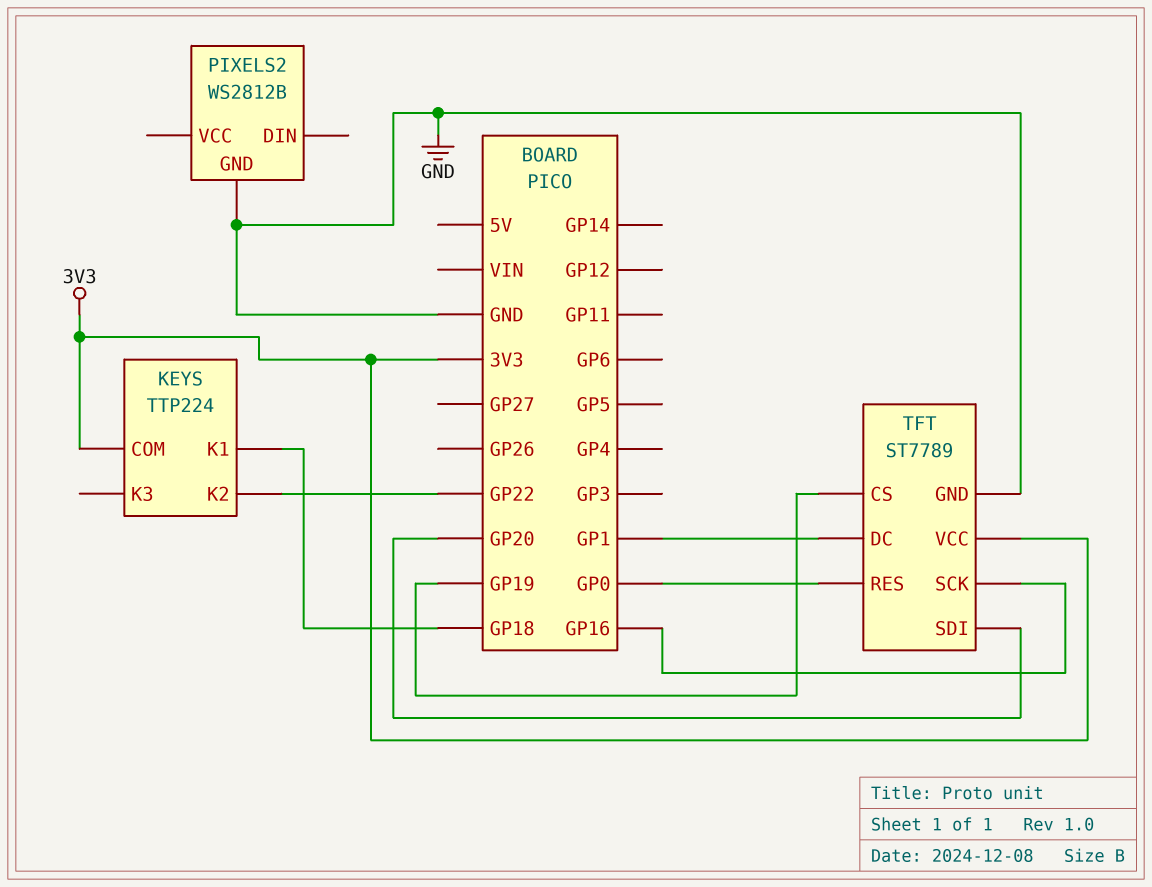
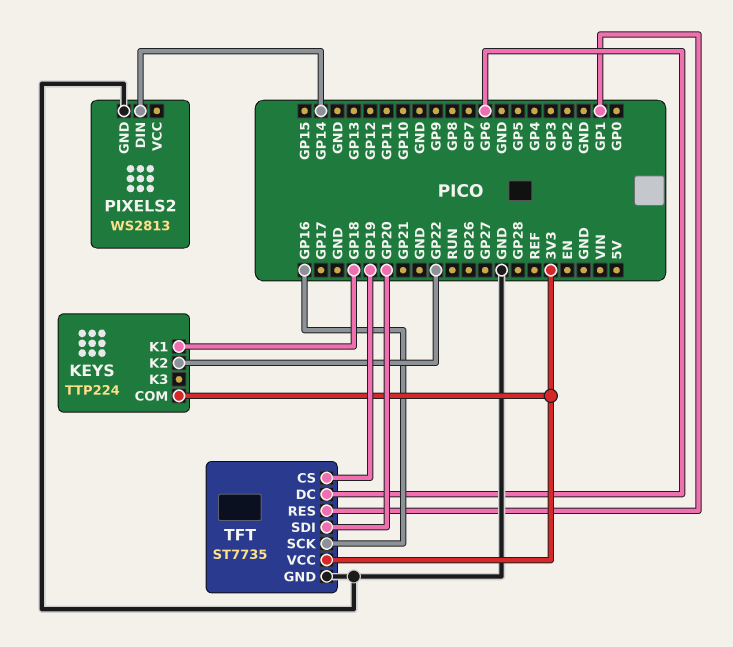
PIXELS2: WS2812B -> WS2813
PIXELS2 pin DIN: none -> GP14
TFT: ST7789 -> ST7735
TFT pin DC: GP1 -> GP6
TFT pin RES: GP0 -> GP1

